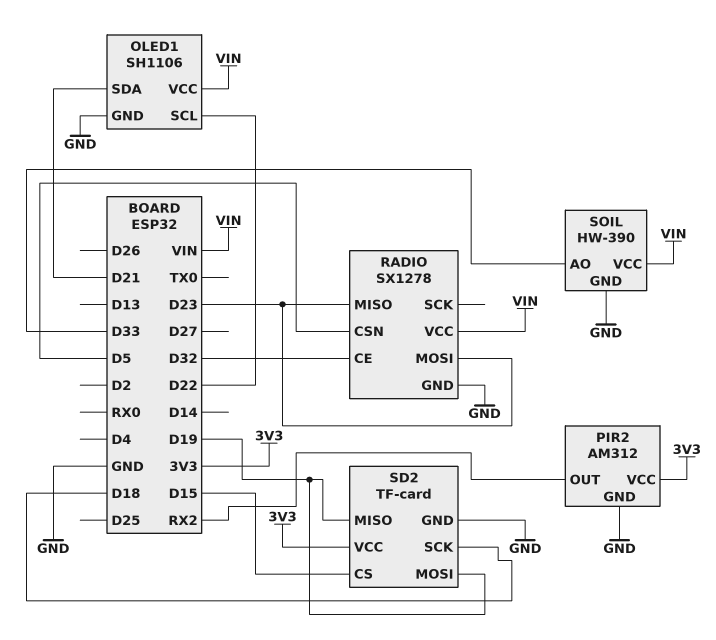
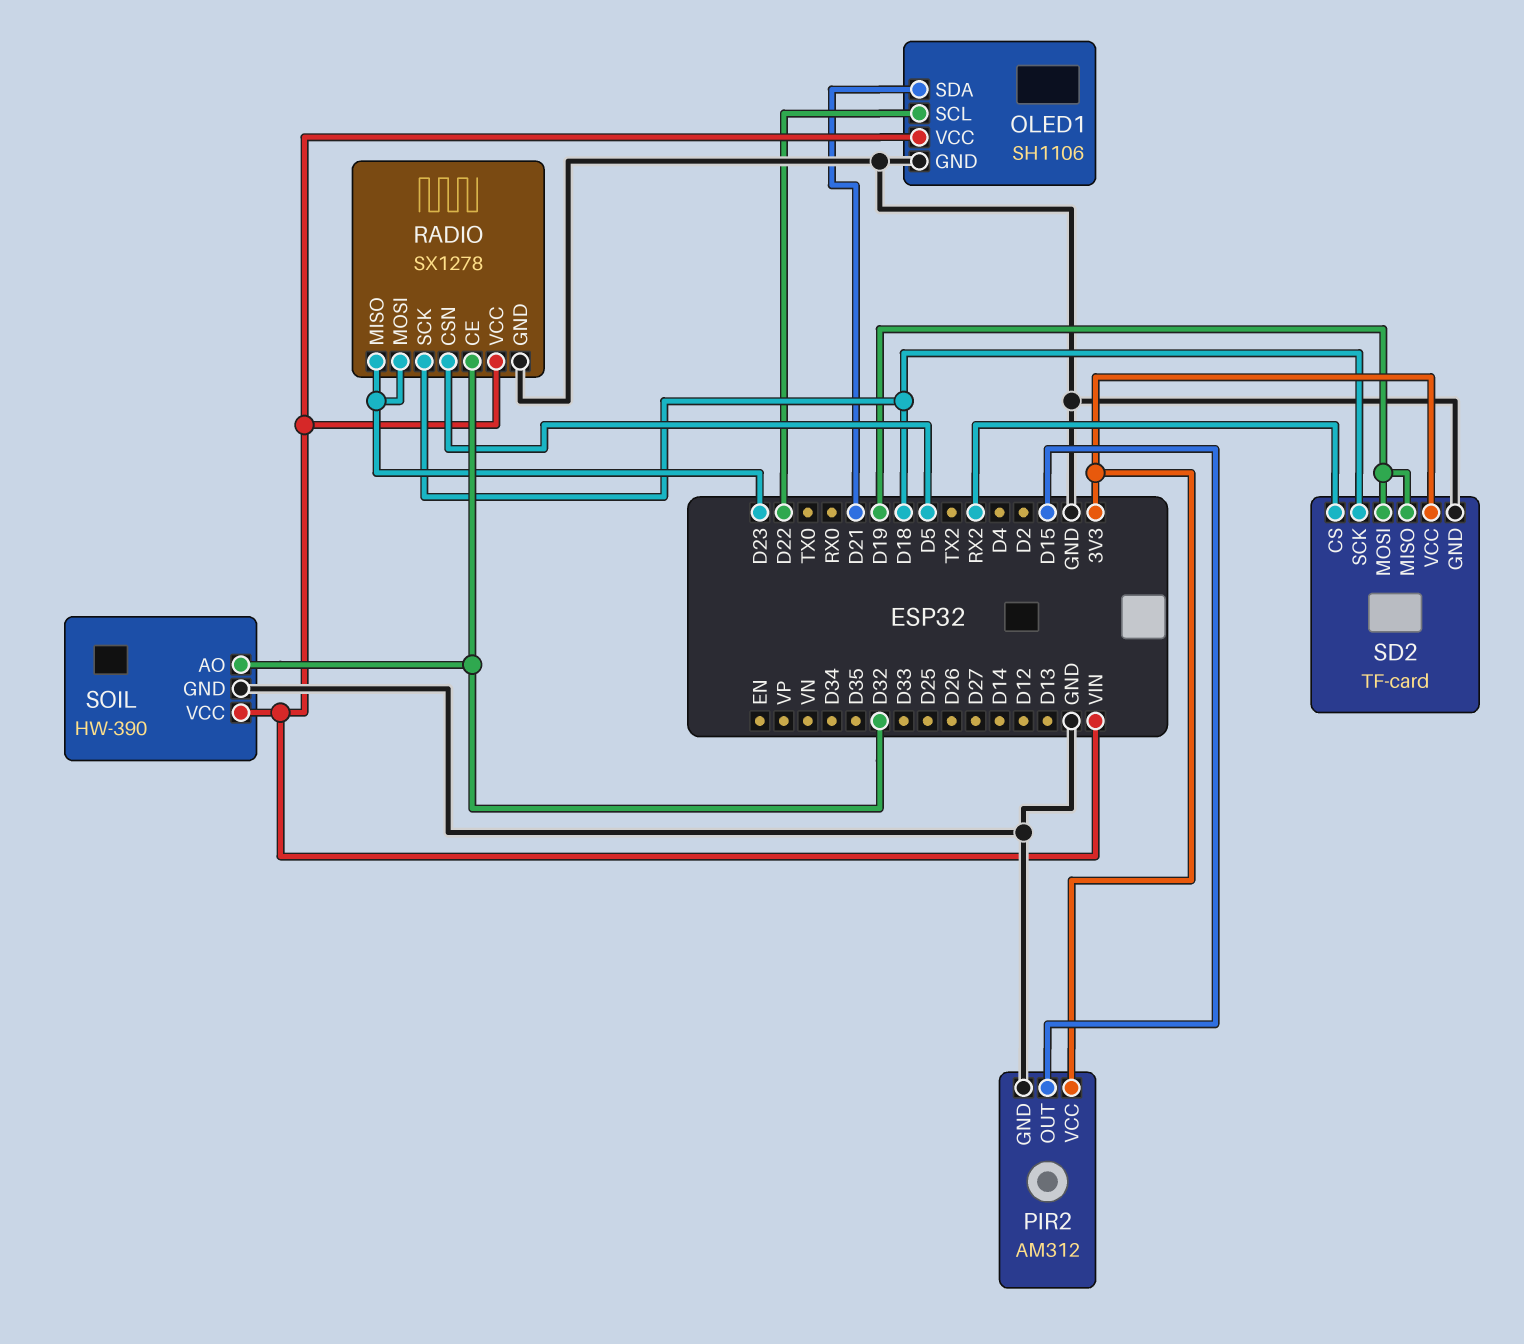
PIR2 pin OUT: RX2 -> D15
RADIO pin SCK: none -> D18
SD2 pin CS: D15 -> RX2
SOIL pin AO: D33 -> D32

